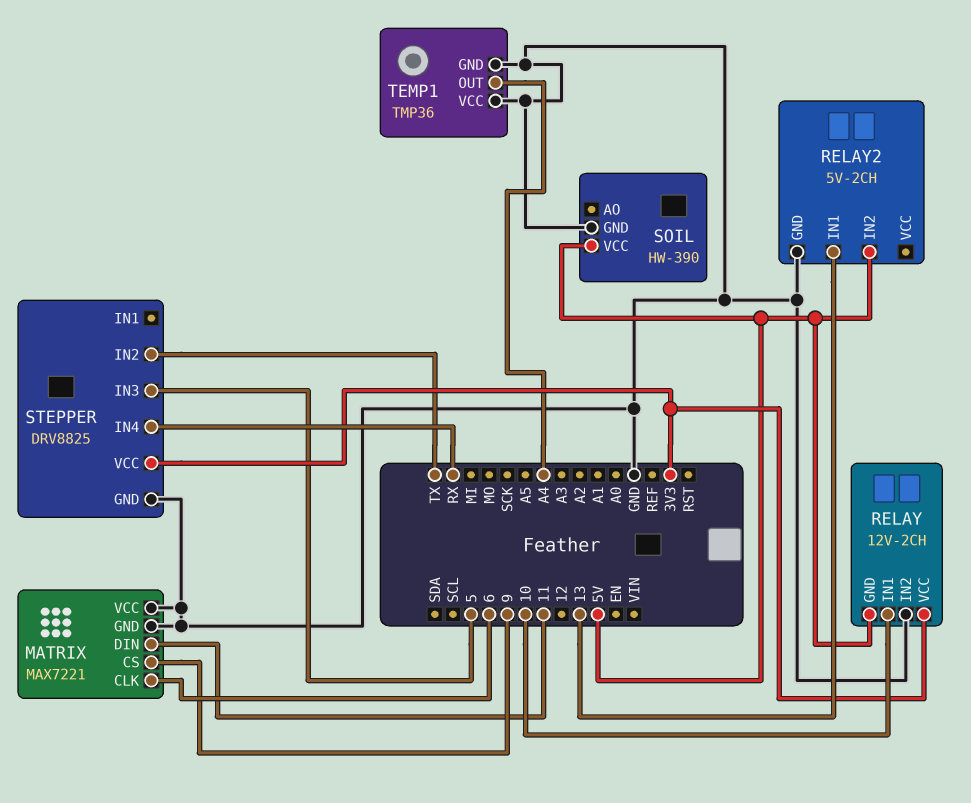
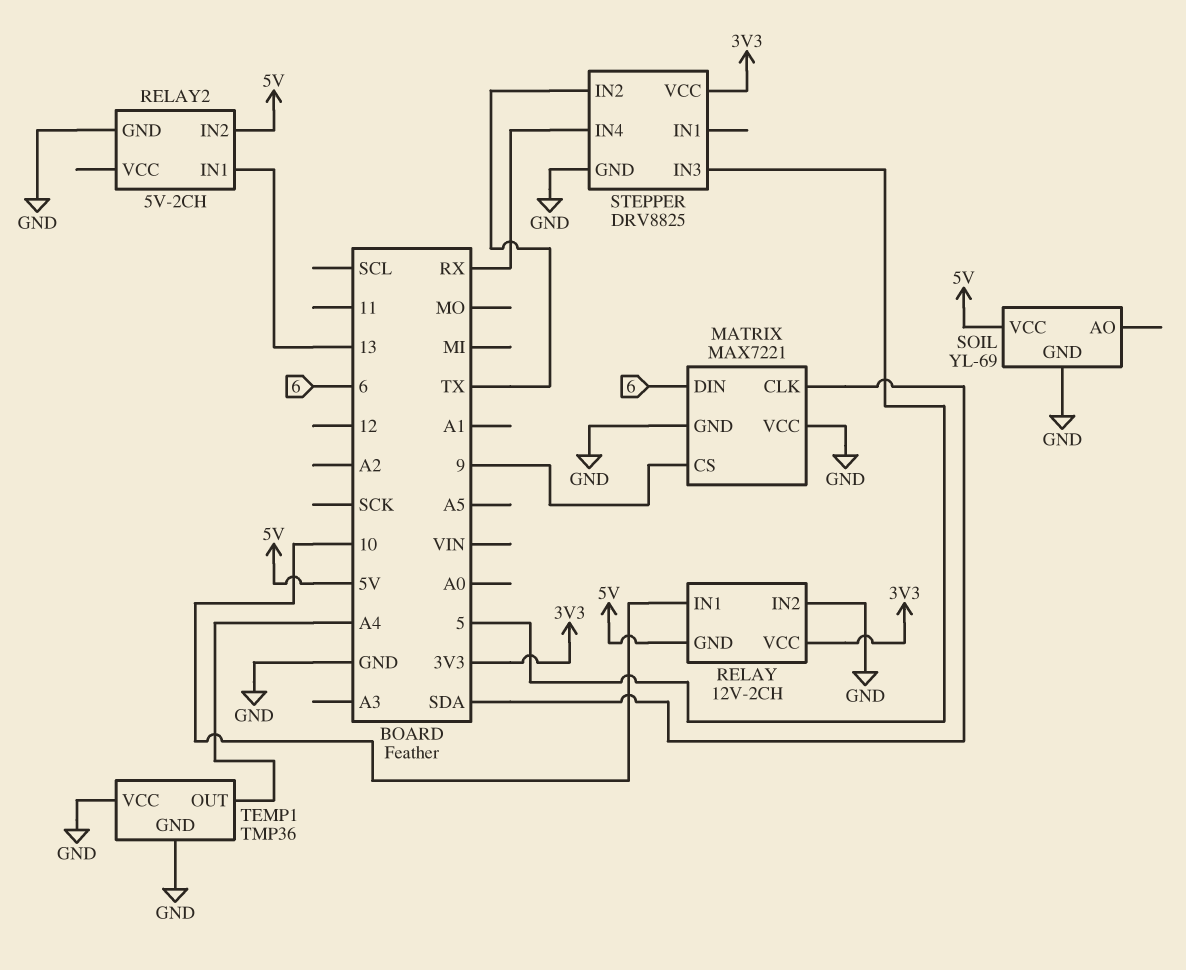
MATRIX pin CLK: 6 -> SDA
MATRIX pin DIN: 11 -> 6
SOIL: HW-390 -> YL-69

